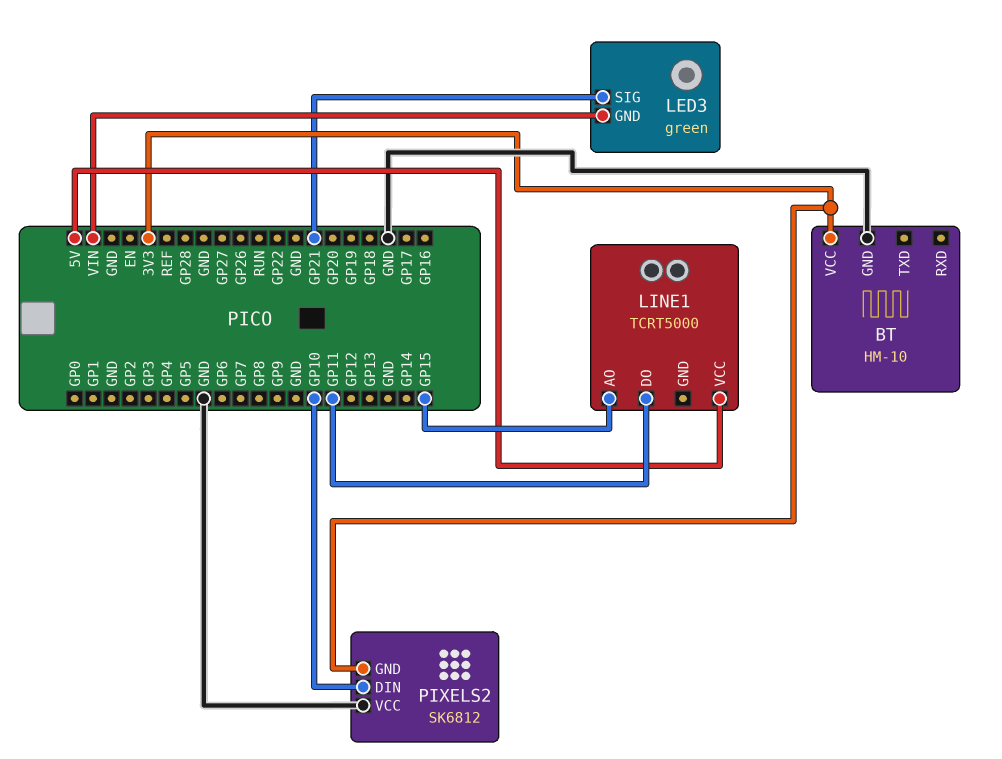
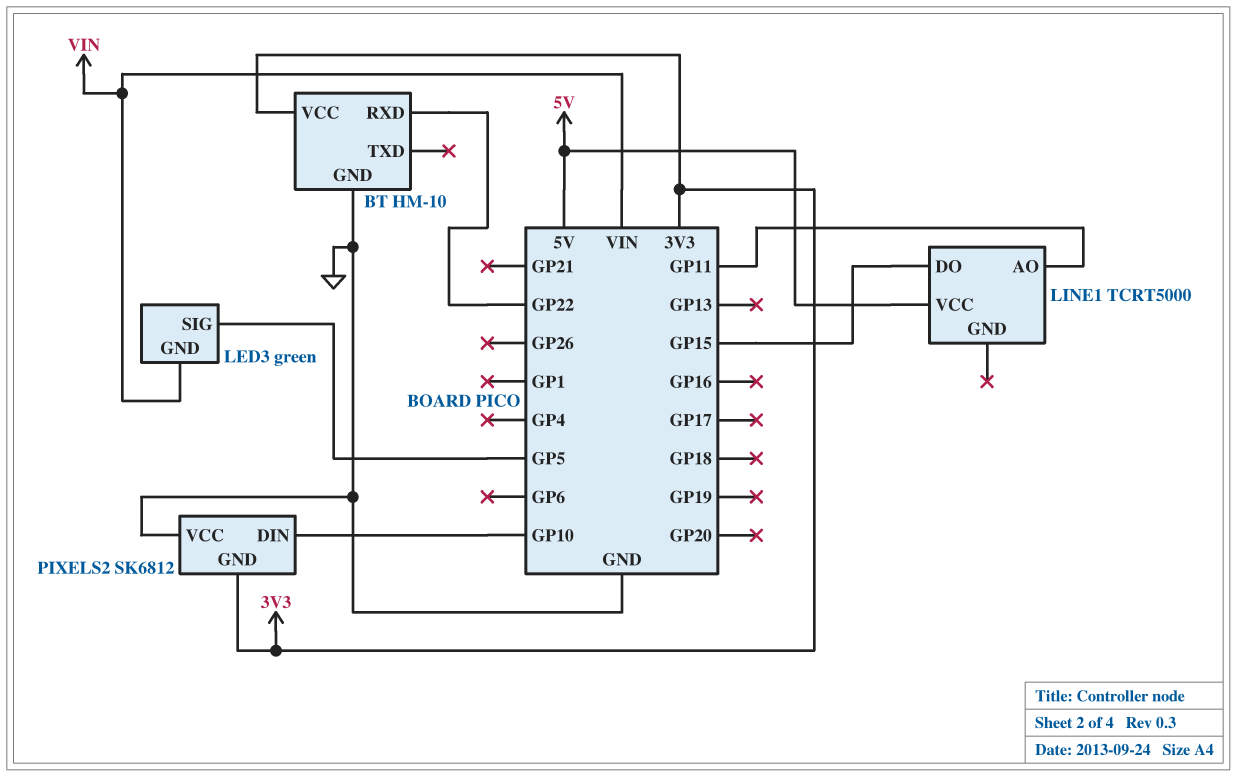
BT pin RXD: none -> GP22
LED3 pin SIG: GP21 -> GP5
LINE1 pin AO: GP15 -> GP11
LINE1 pin DO: GP11 -> GP15

